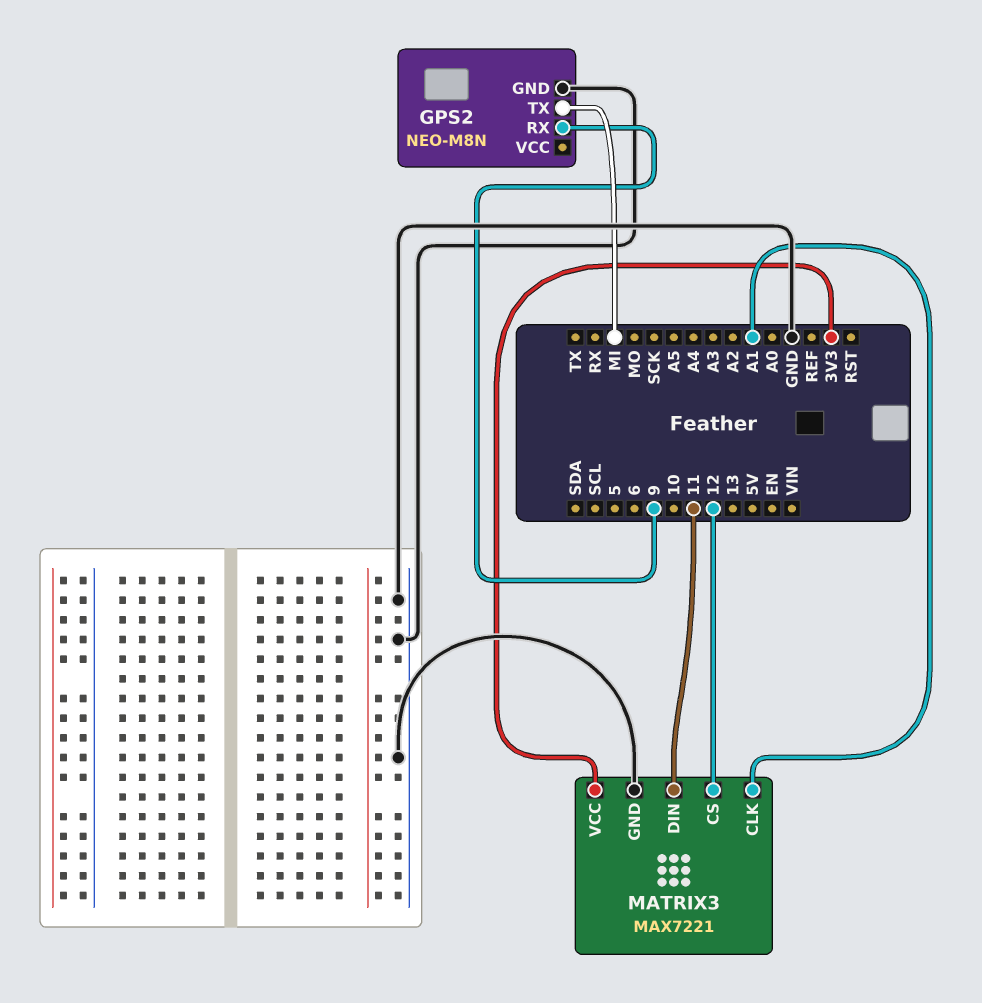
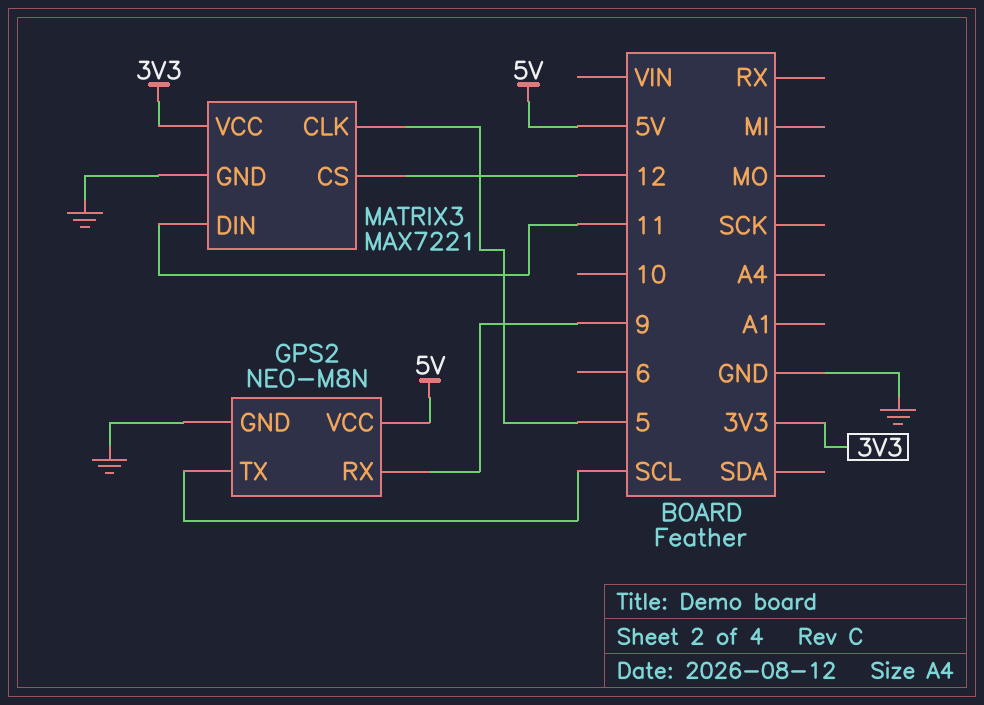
GPS2 pin TX: MI -> SCL
GPS2 pin VCC: none -> 5V
MATRIX3 pin CLK: A1 -> 5

